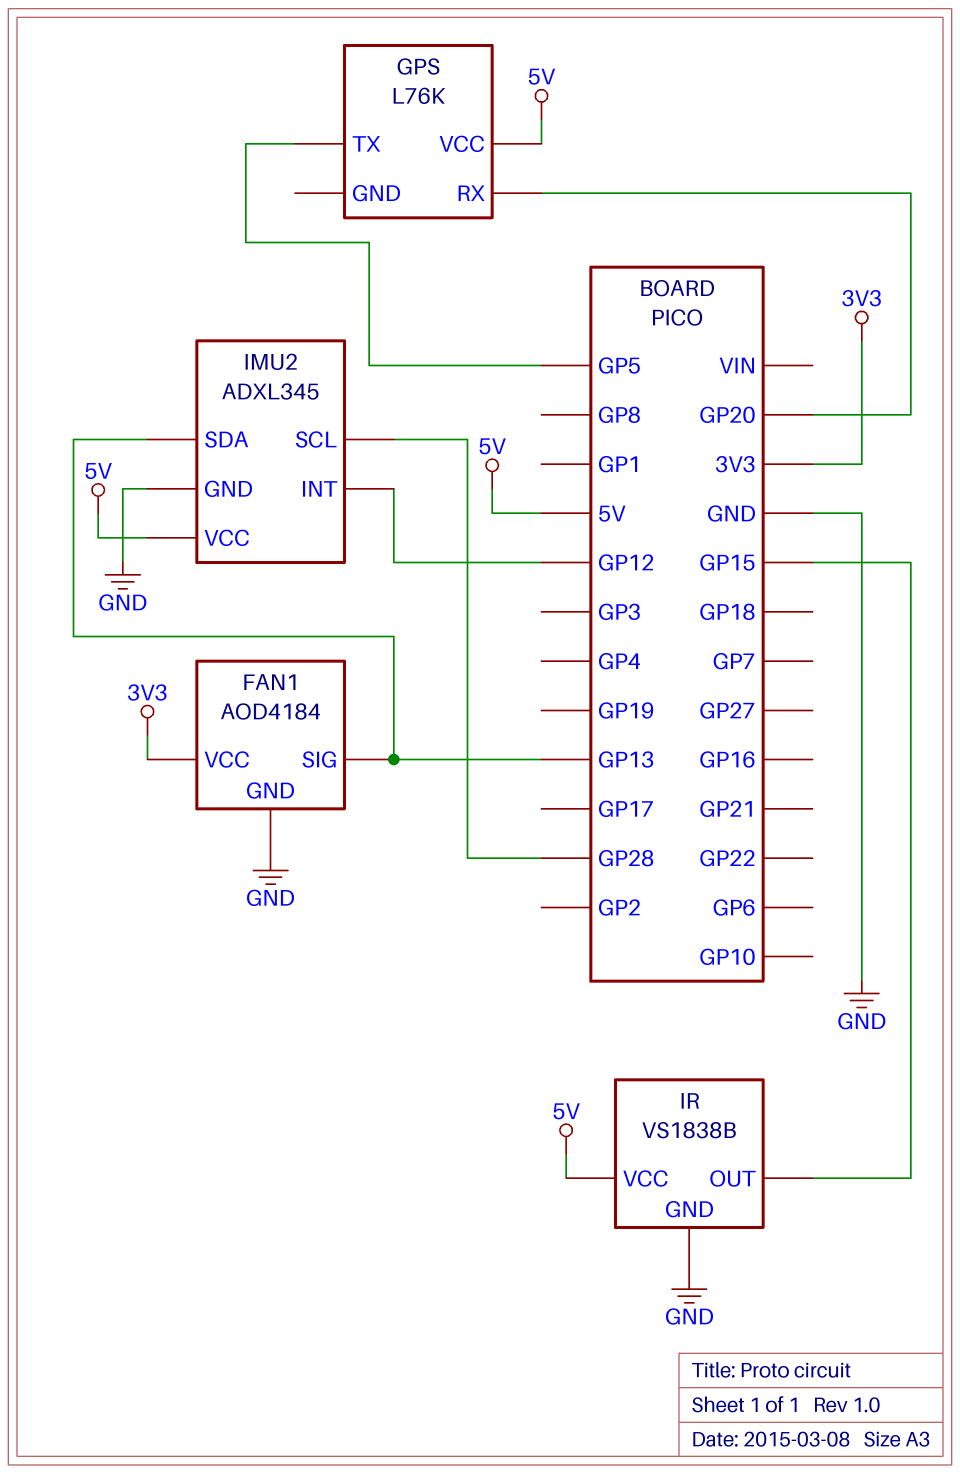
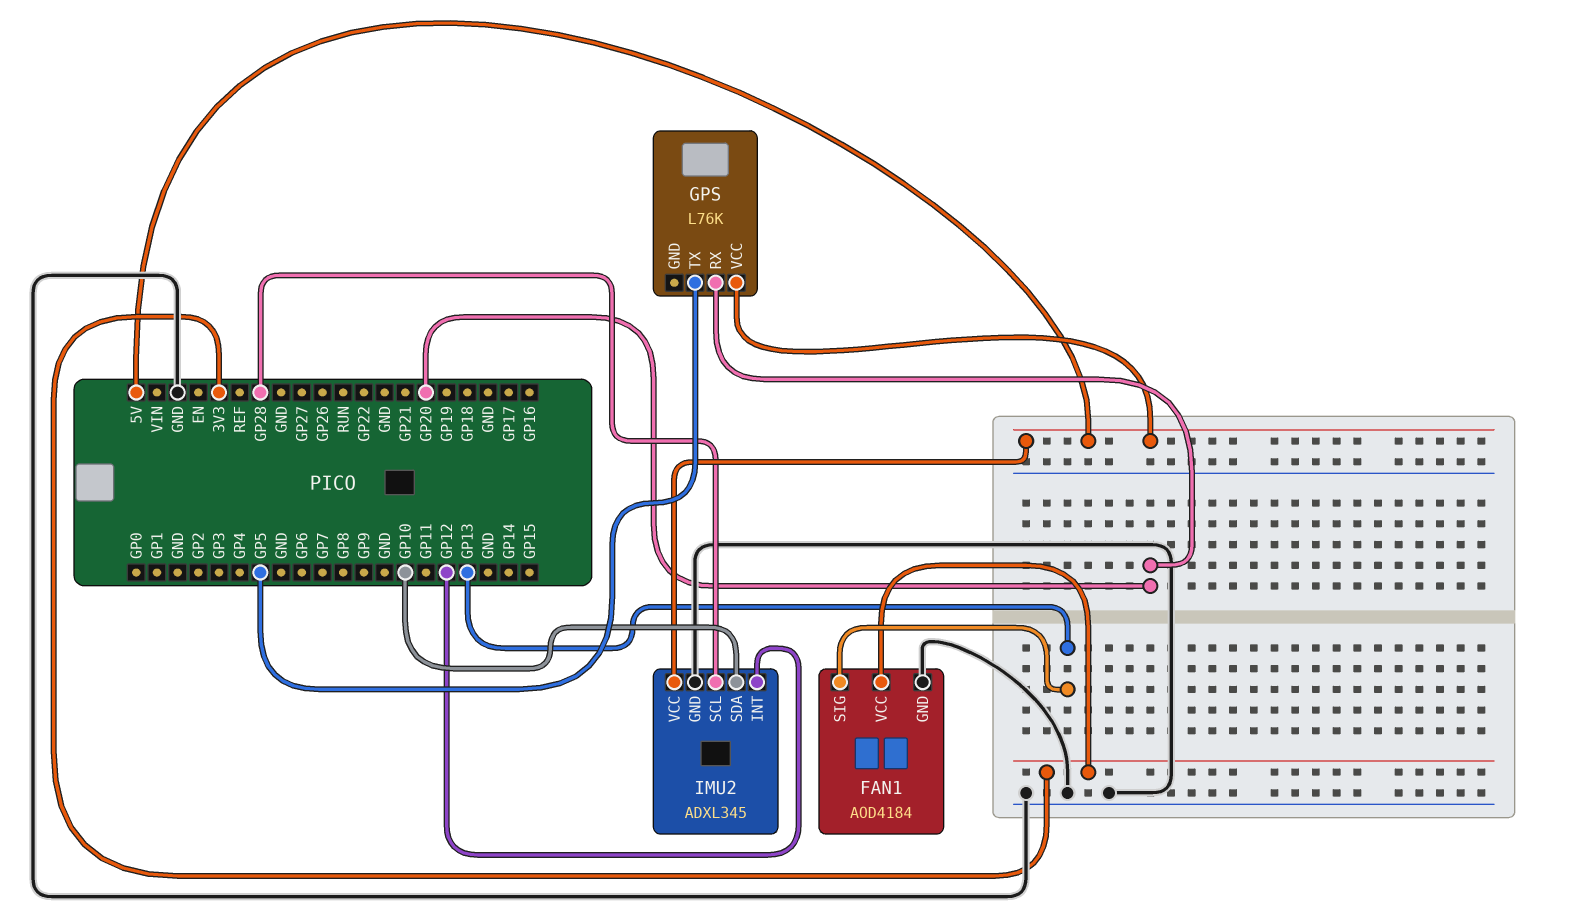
IMU2 pin SDA: GP13 -> GP10
IR: VS1838B -> none
IR pin GND: GND -> none
IR pin OUT: GP15 -> none
IR pin VCC: 5V -> none

